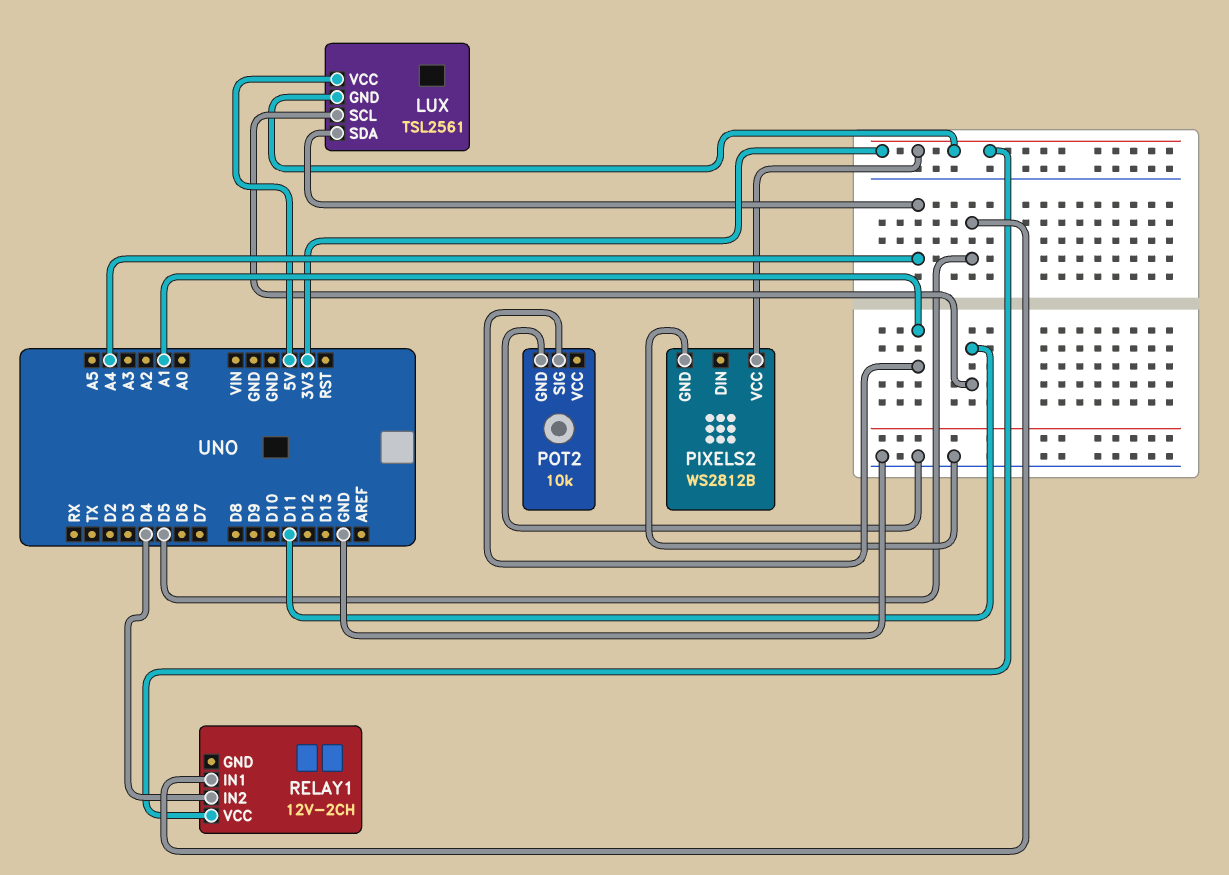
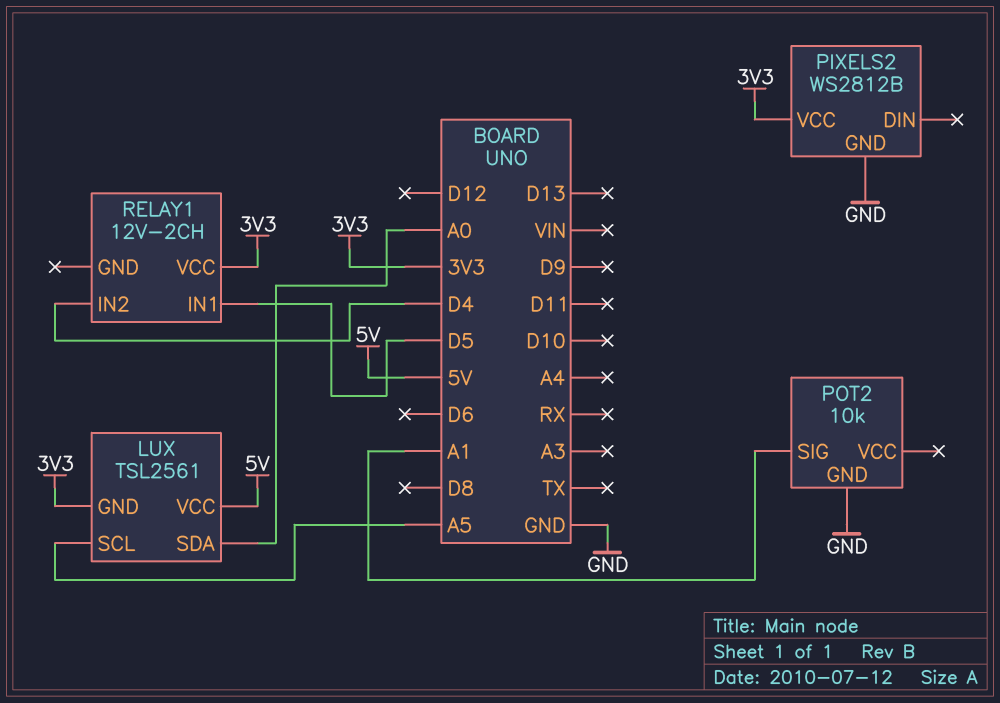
LUX pin SCL: D11 -> A5
LUX pin SDA: A4 -> A0

